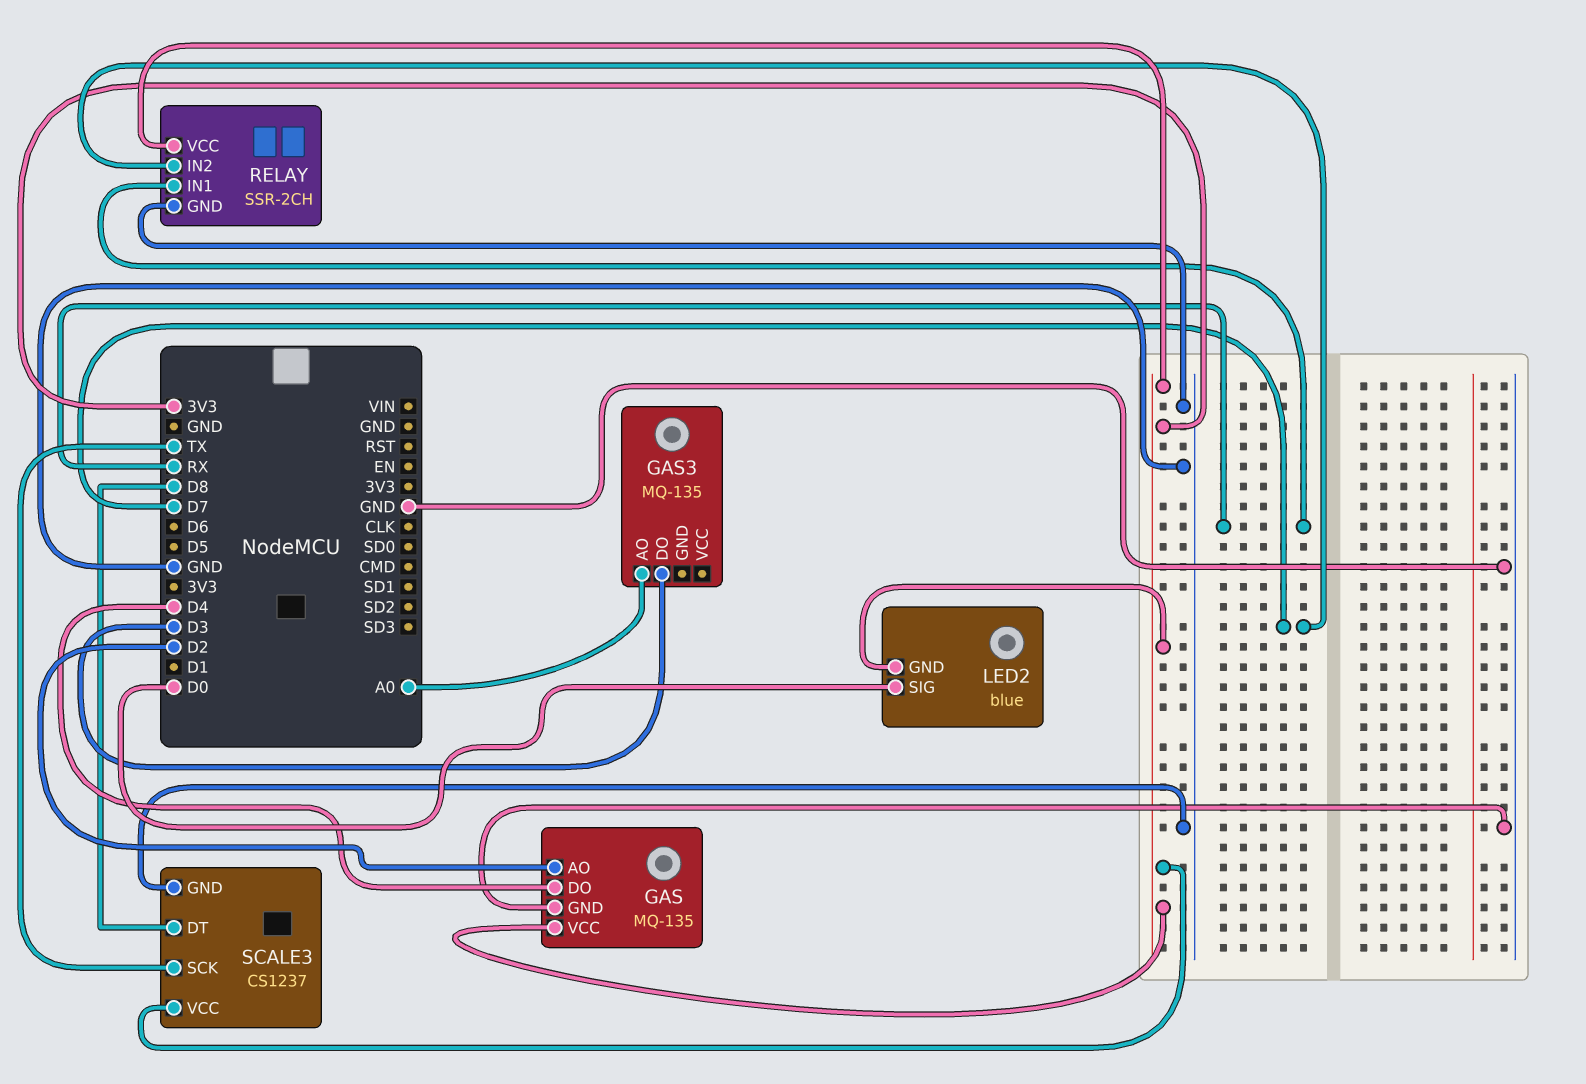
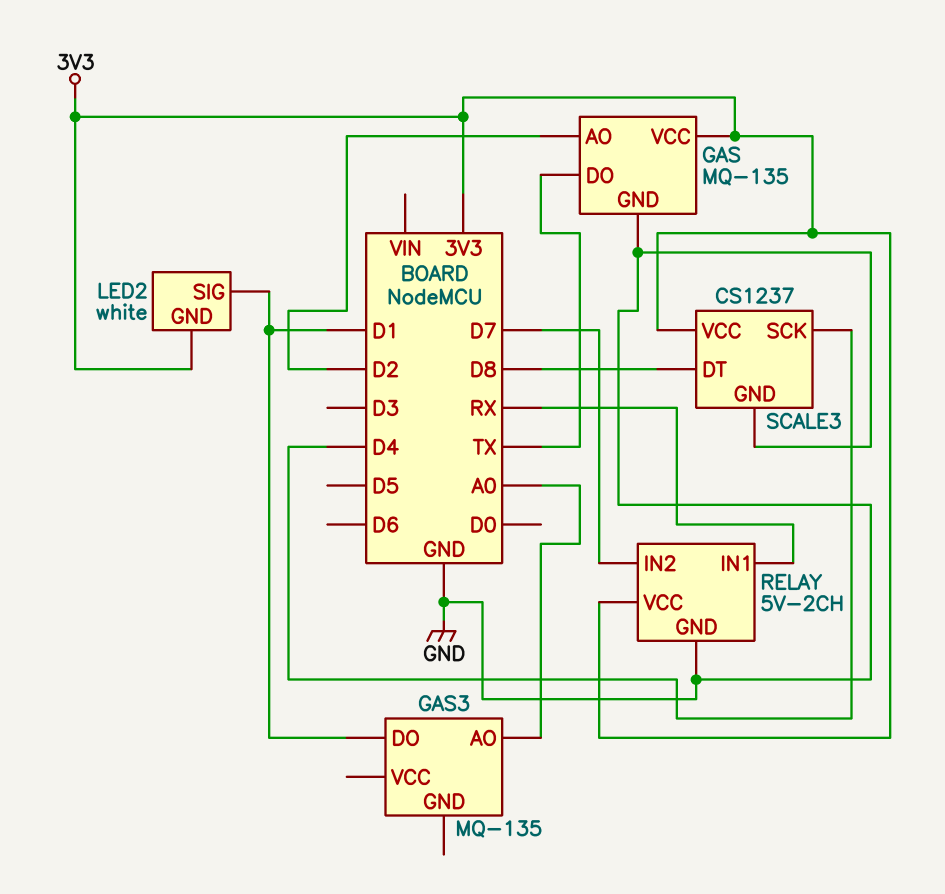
GAS pin DO: D4 -> TX
GAS3 pin DO: D3 -> D1
LED2: blue -> white
LED2 pin SIG: D0 -> D1
RELAY: SSR-2CH -> 5V-2CH
SCALE3 pin SCK: TX -> D4

